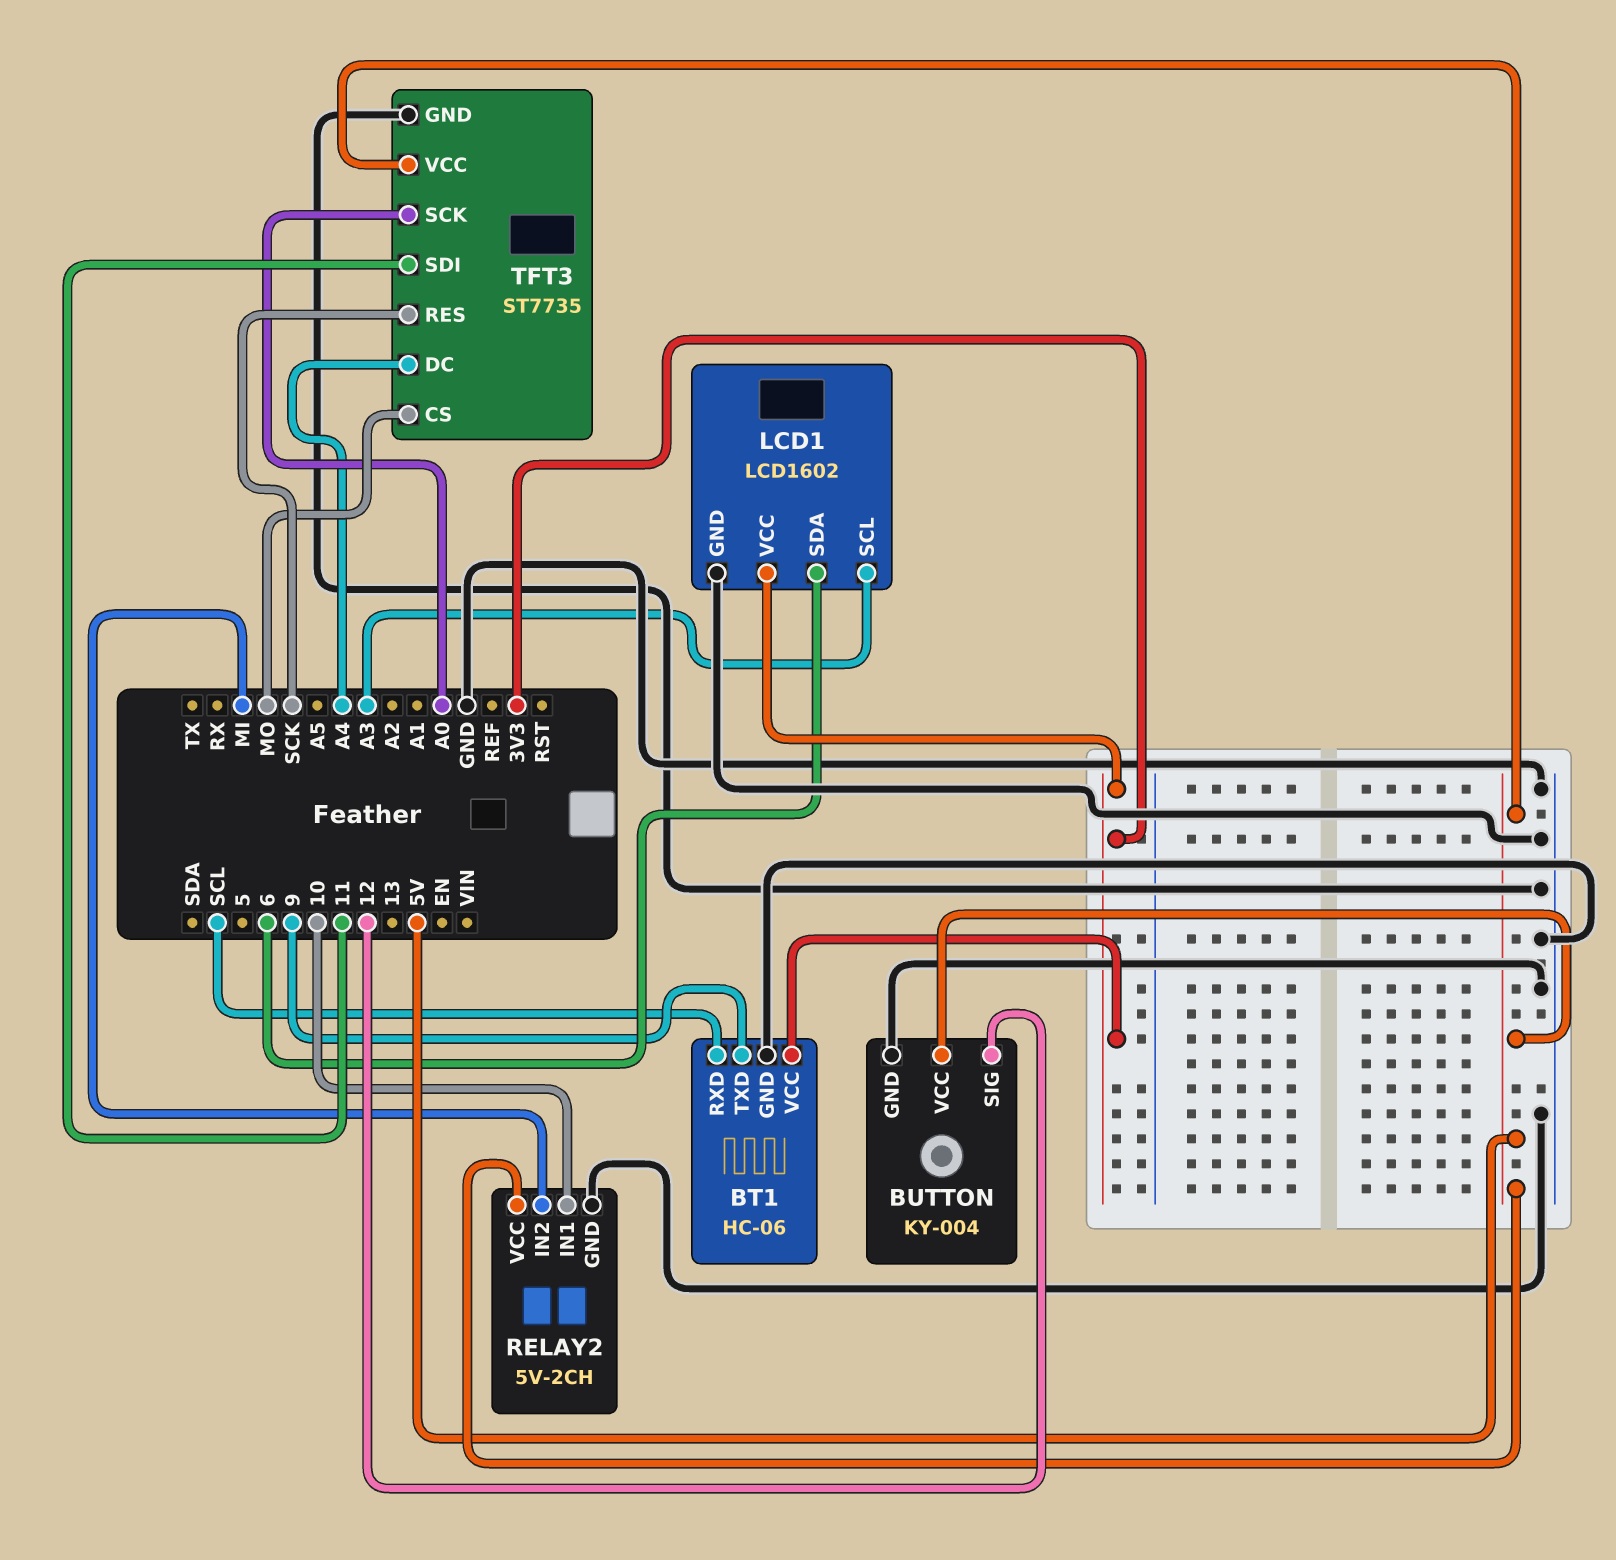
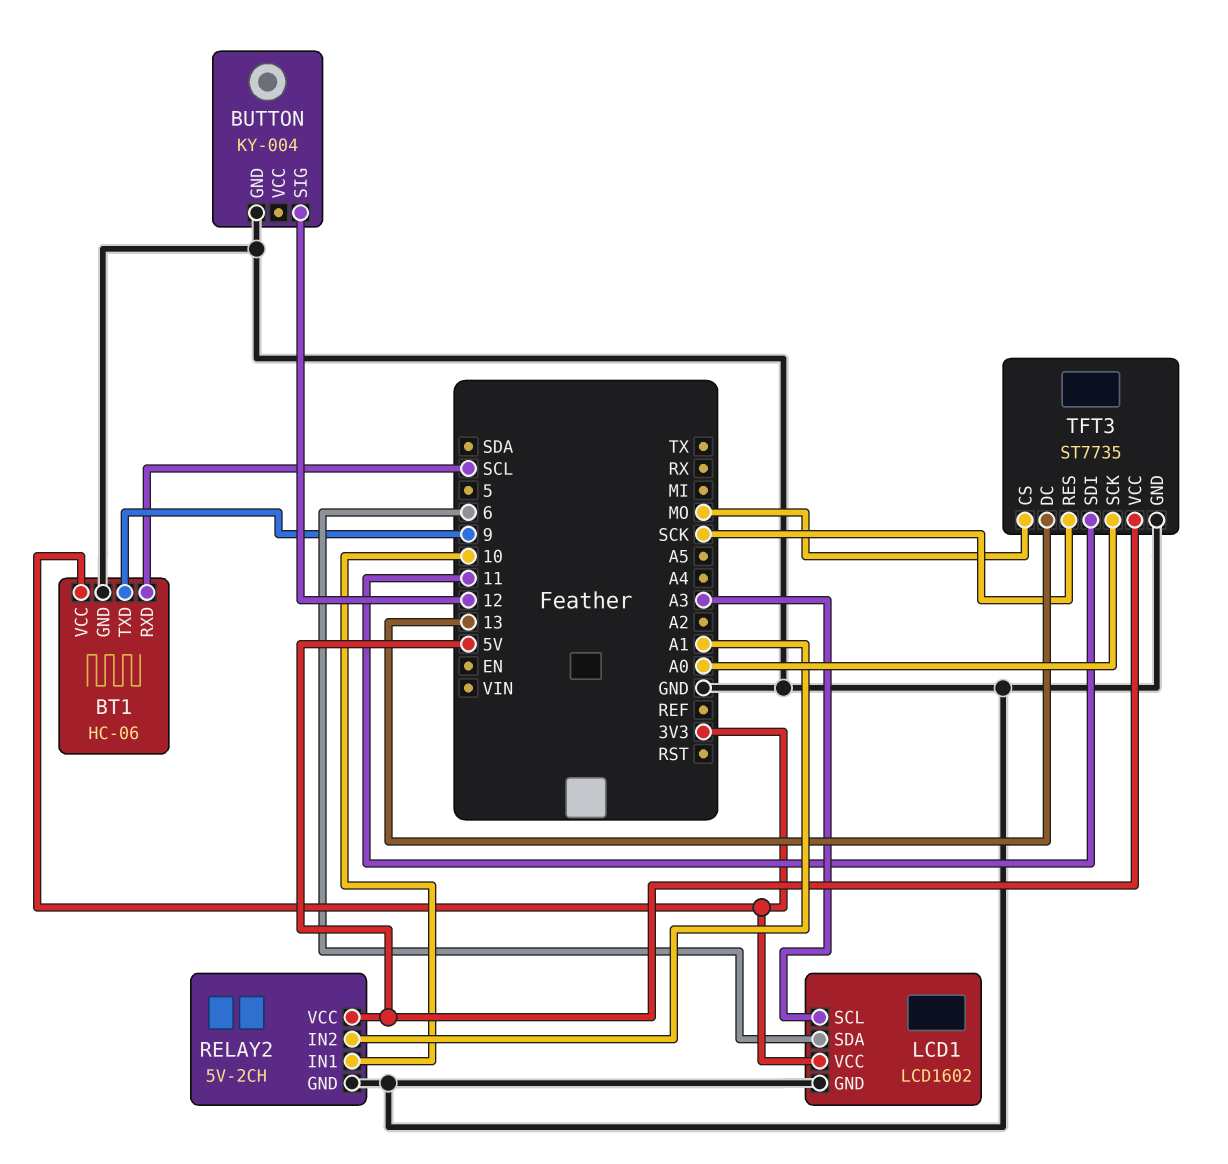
BUTTON pin VCC: 5V -> none
RELAY2 pin IN2: MI -> A1
TFT3 pin DC: A4 -> 13

